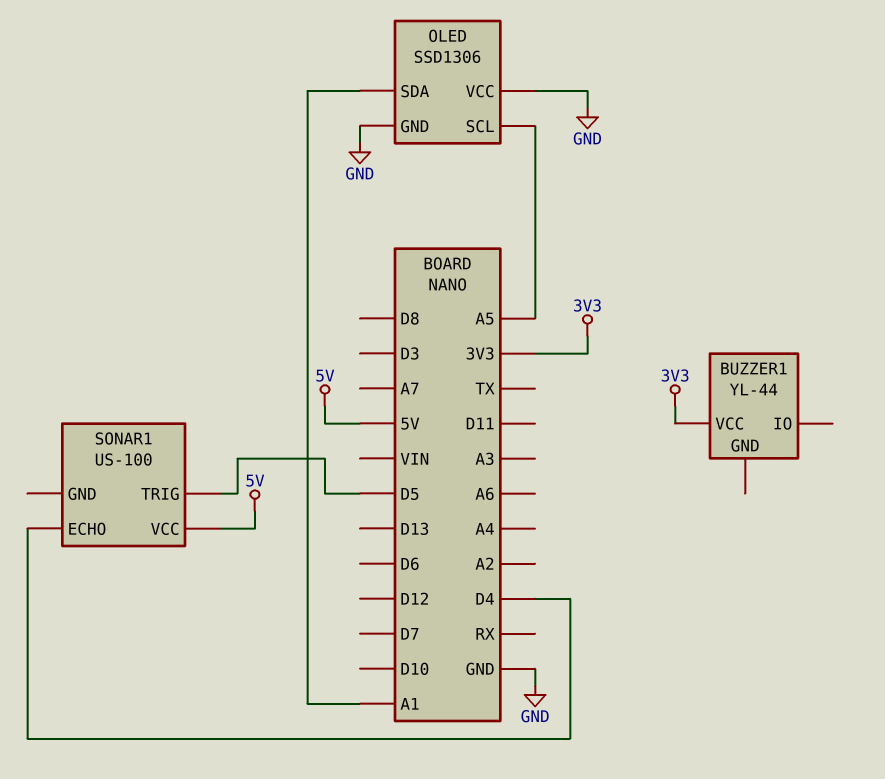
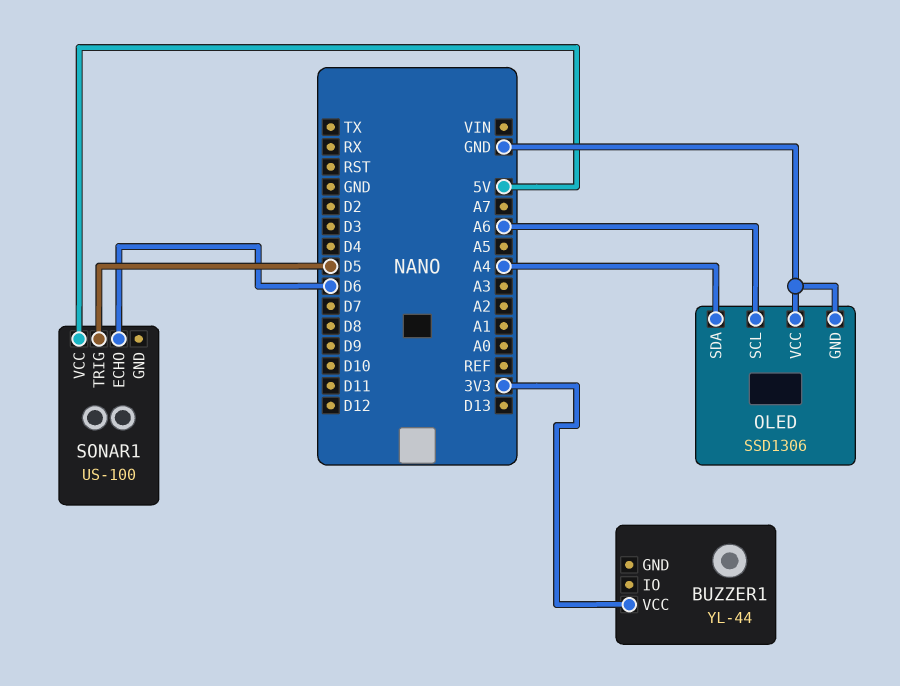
OLED pin SCL: A5 -> A6
OLED pin SDA: A1 -> A4
SONAR1 pin ECHO: D4 -> D6

